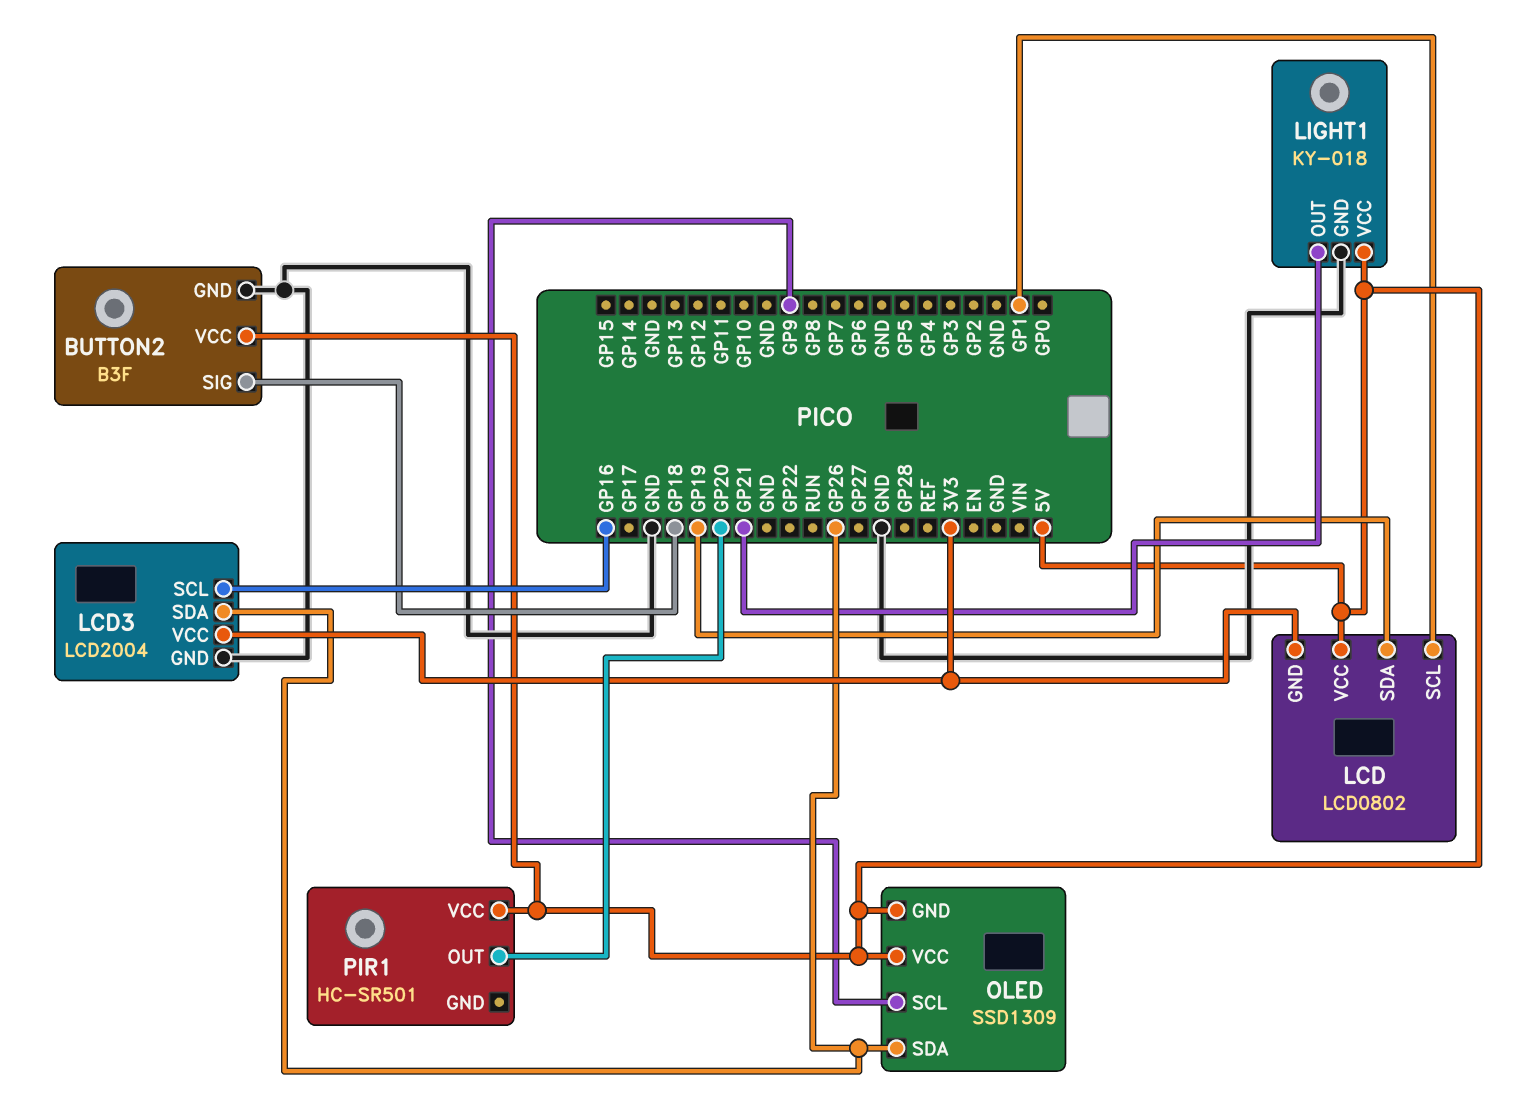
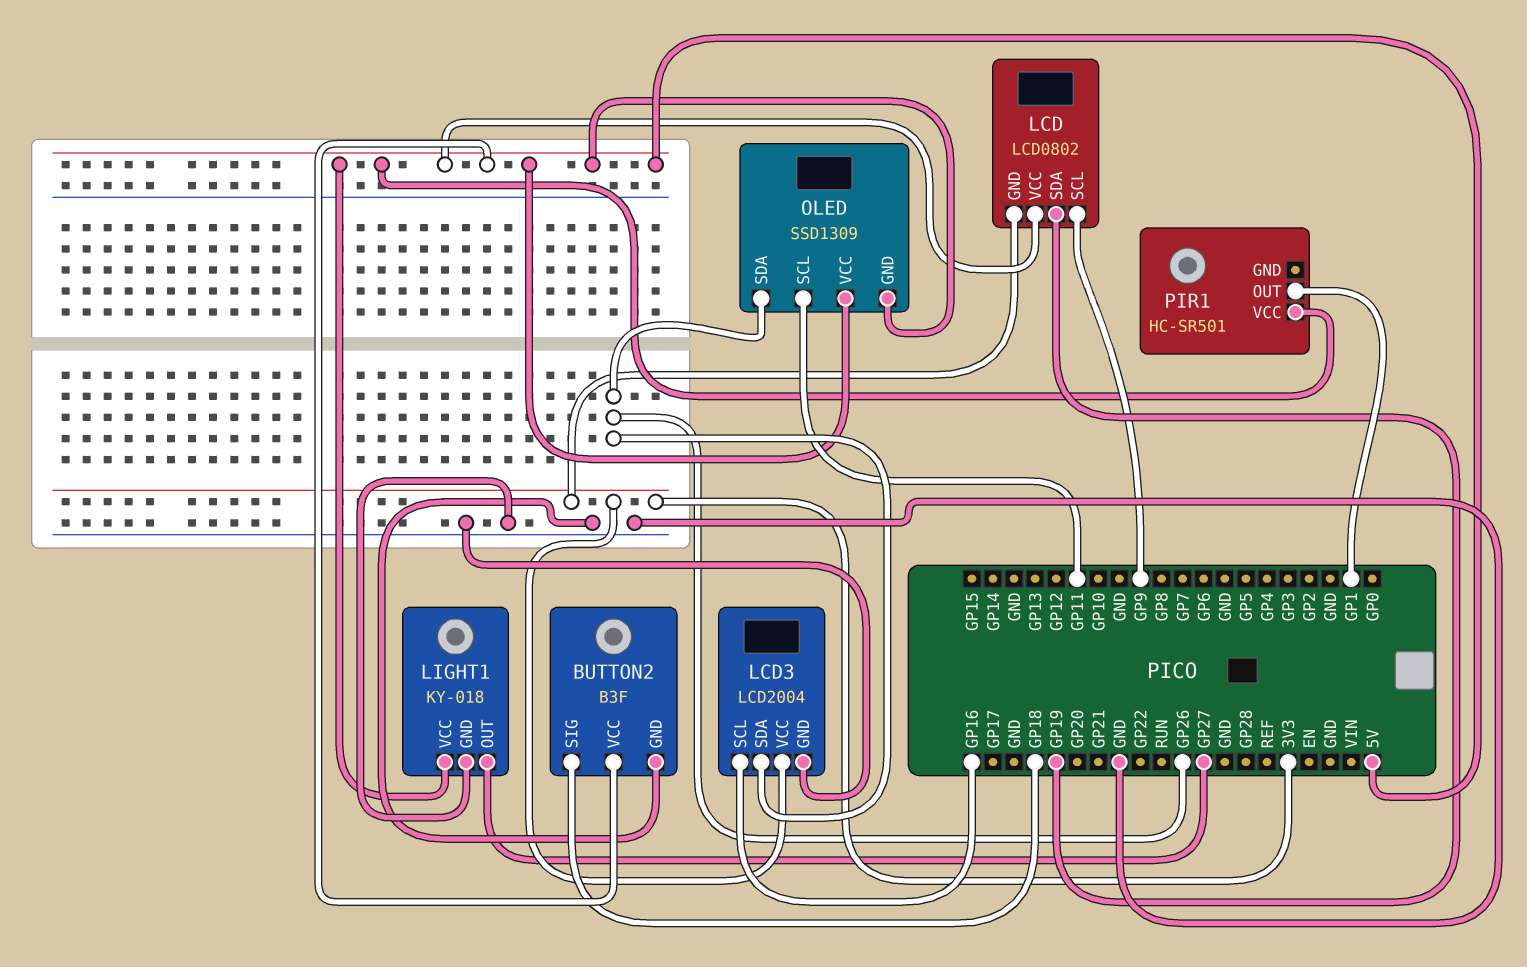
LCD pin SCL: GP1 -> GP9
LIGHT1 pin OUT: GP21 -> GP27
OLED pin SCL: GP9 -> GP11
PIR1 pin OUT: GP20 -> GP1

